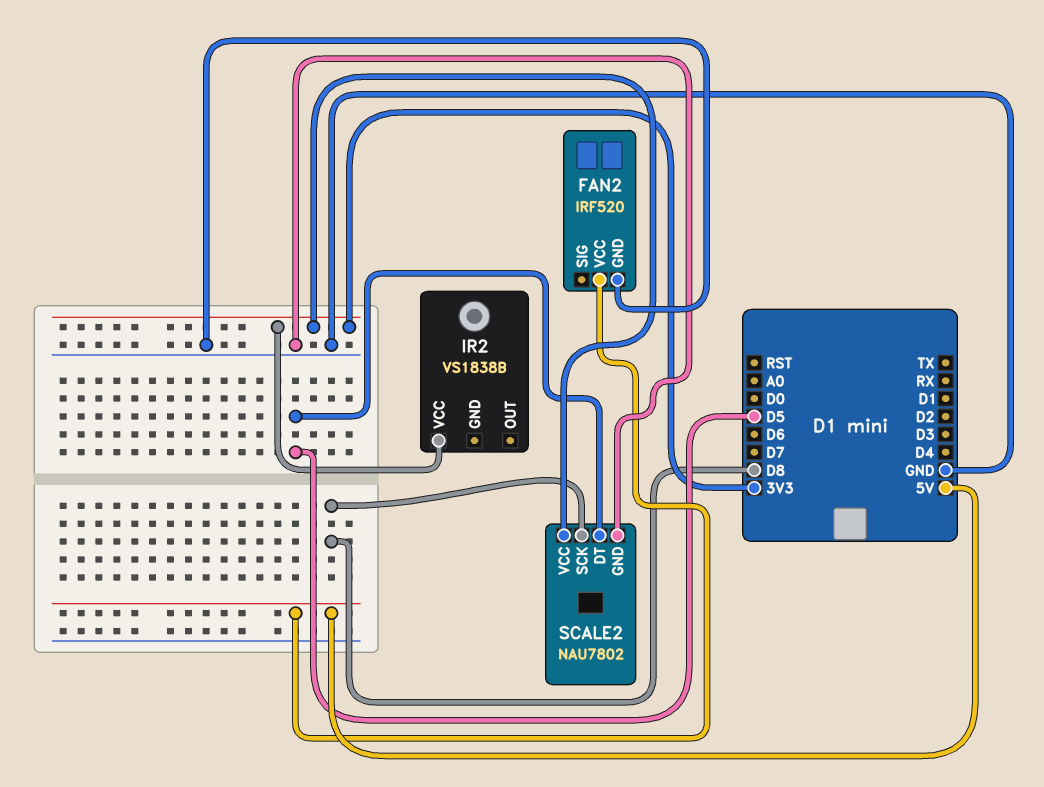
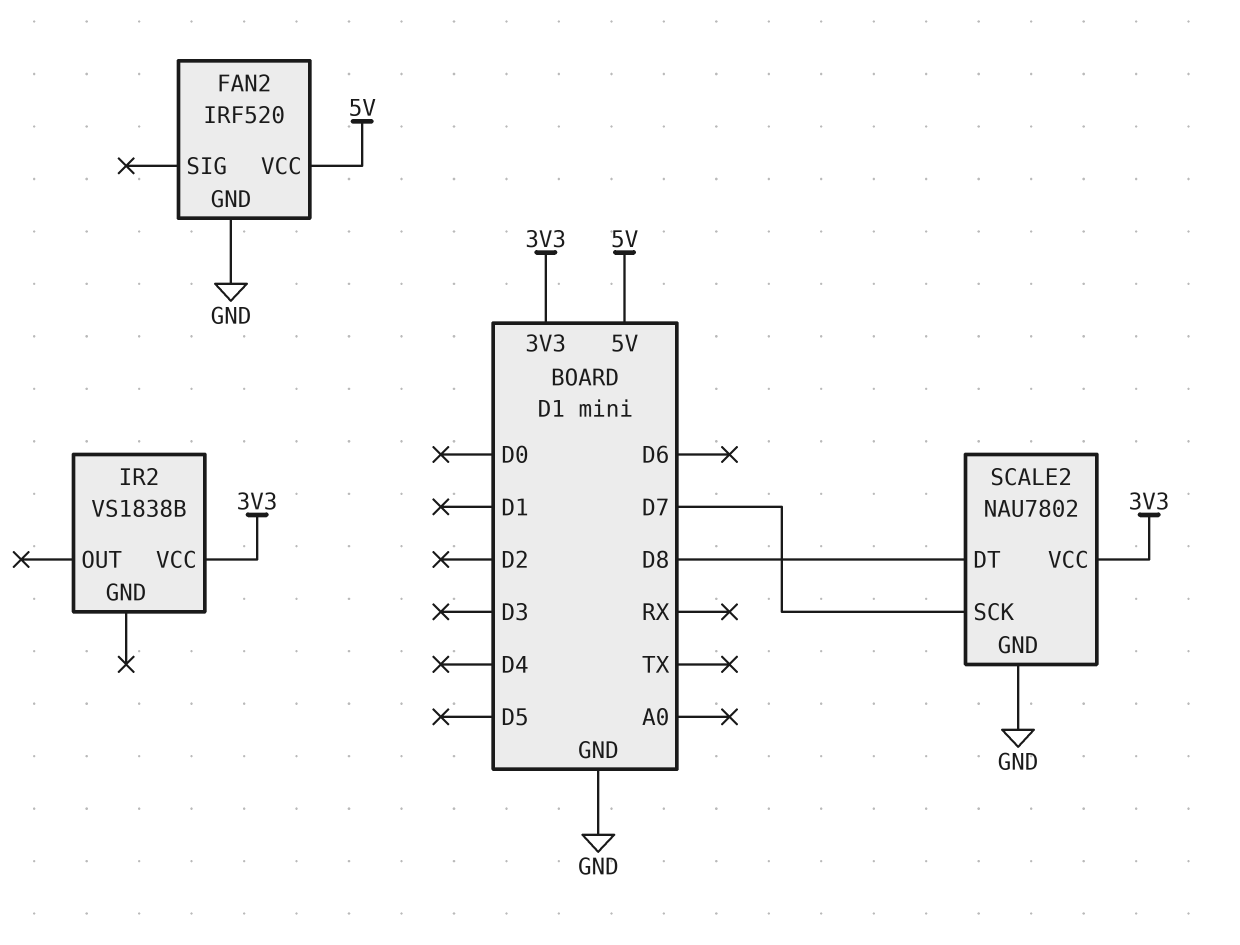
SCALE2 pin DT: D5 -> D8
SCALE2 pin SCK: D8 -> D7

